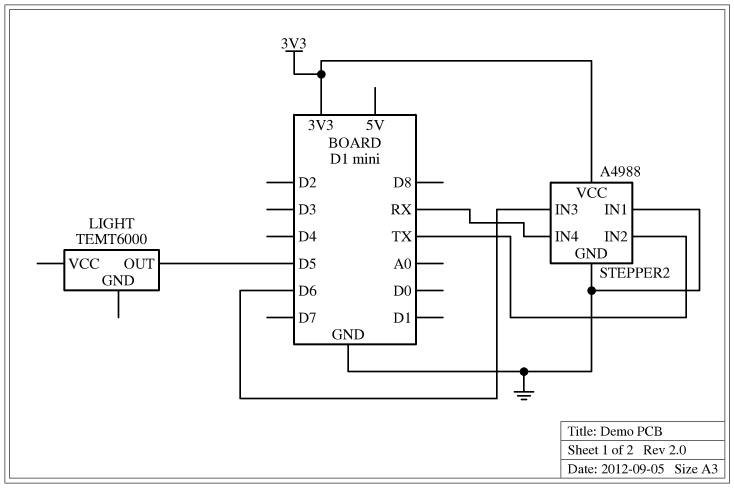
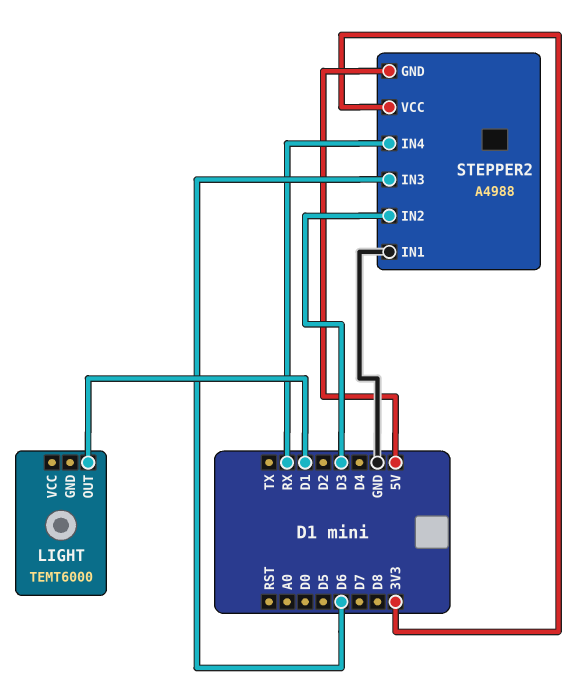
LIGHT pin OUT: D5 -> D1
STEPPER2 pin GND: GND -> 5V
STEPPER2 pin IN2: TX -> D3

